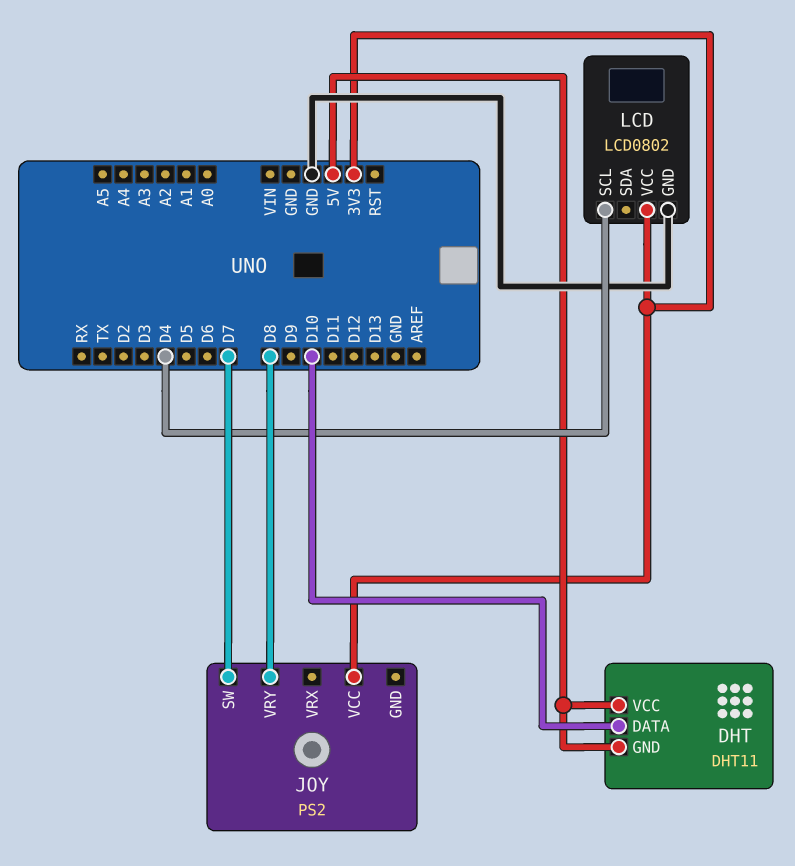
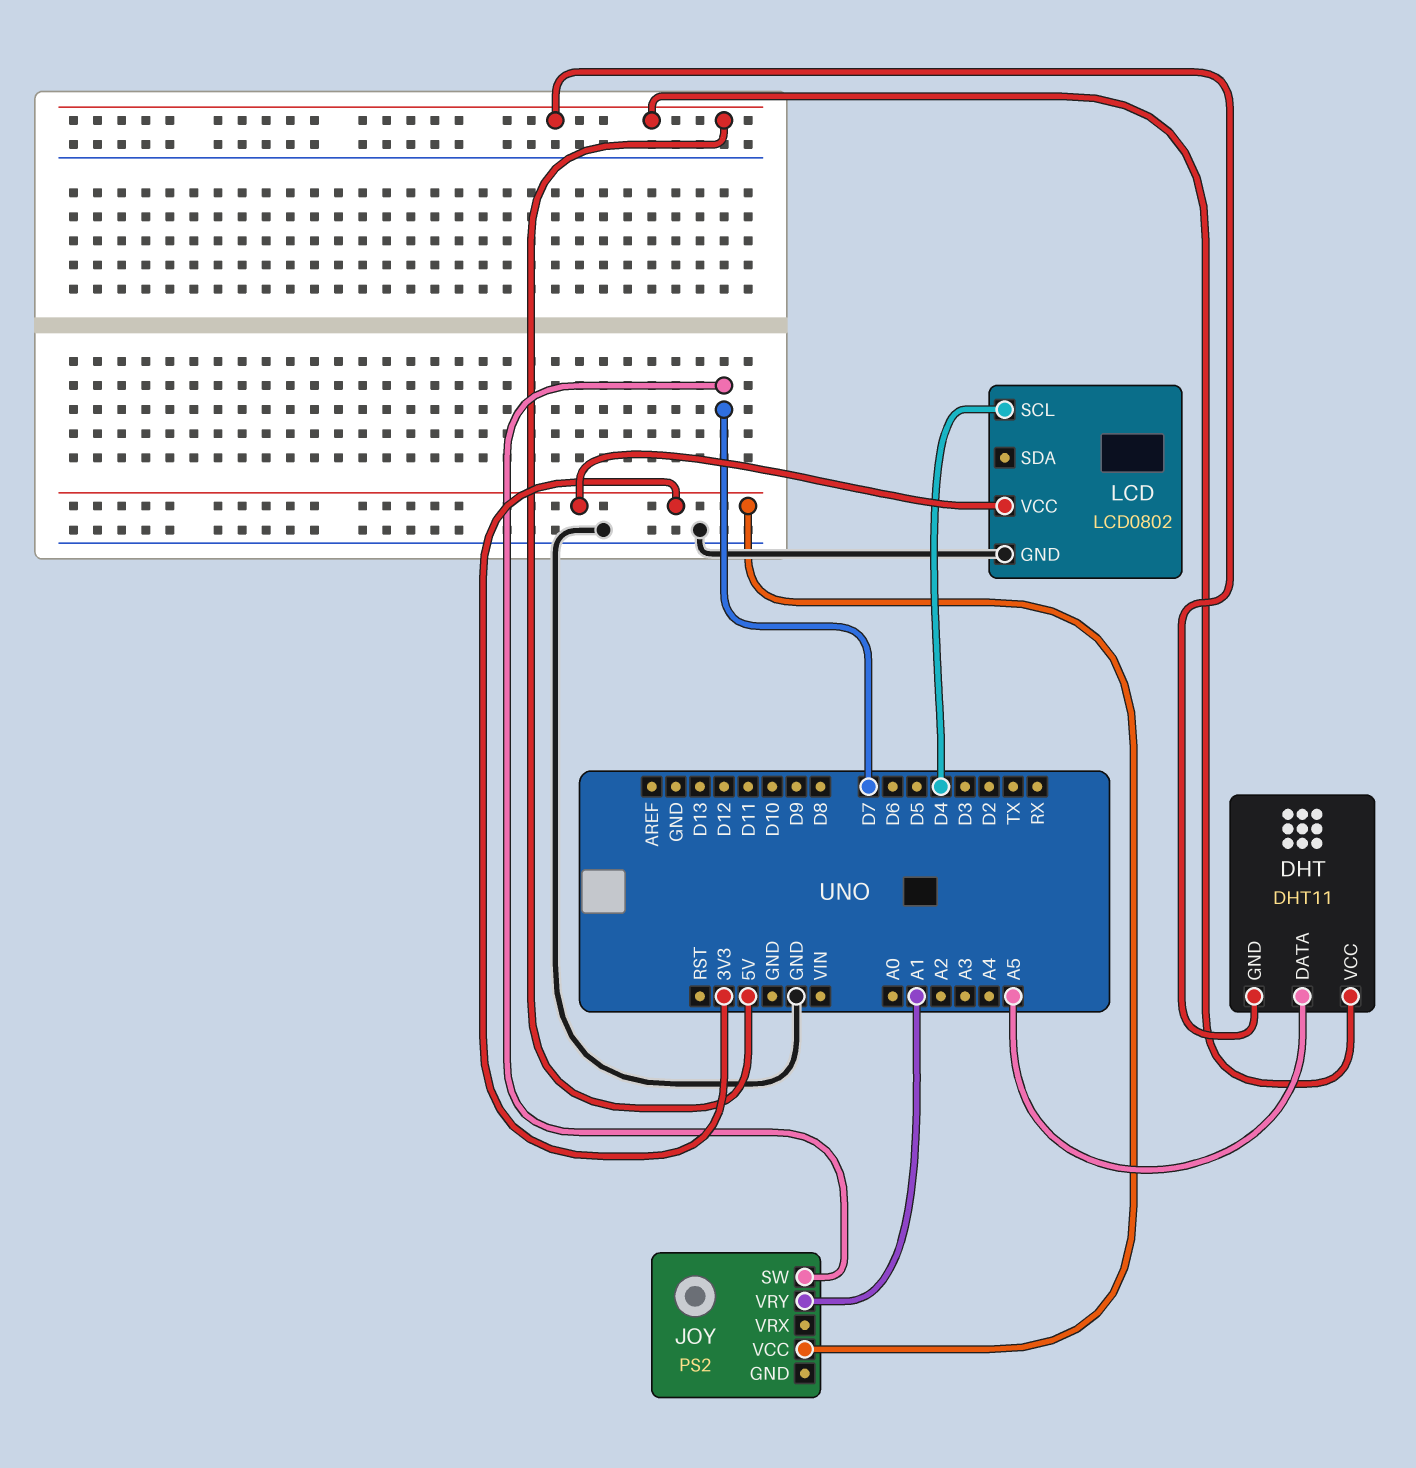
DHT pin DATA: D10 -> A5
JOY pin VRY: D8 -> A1

